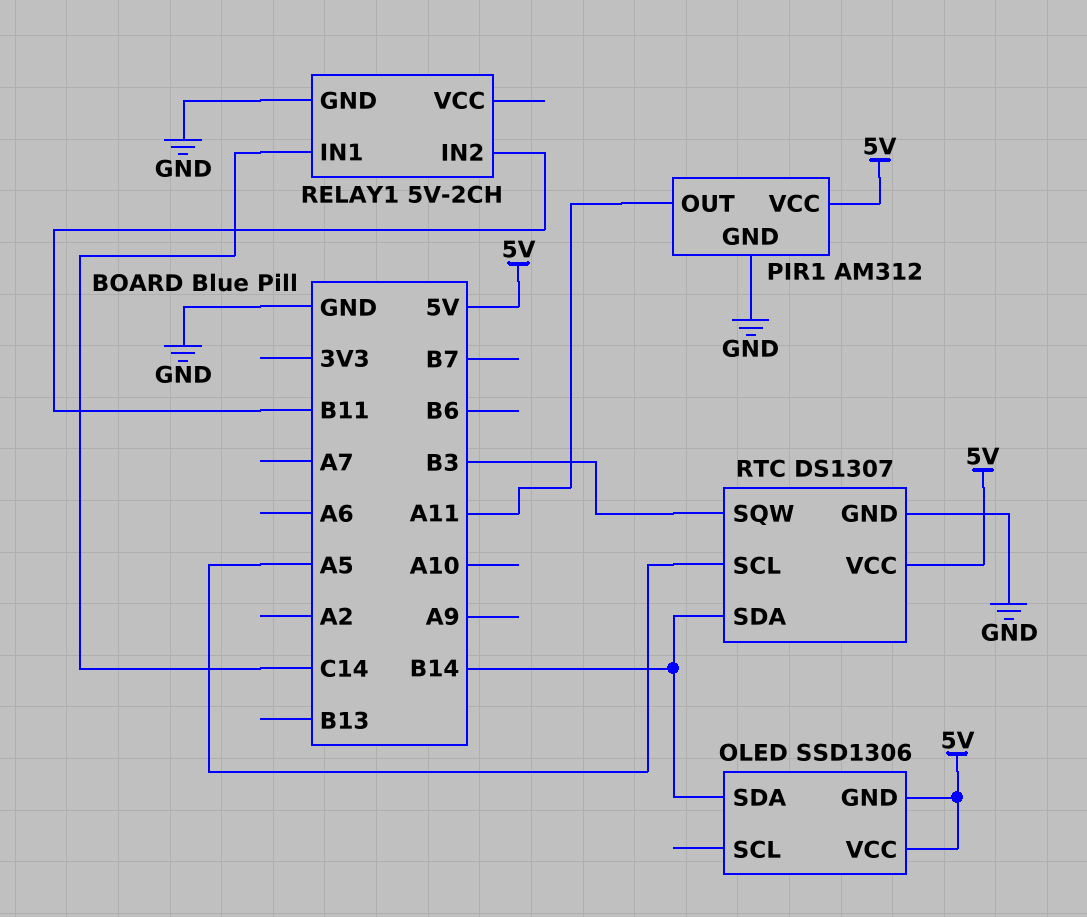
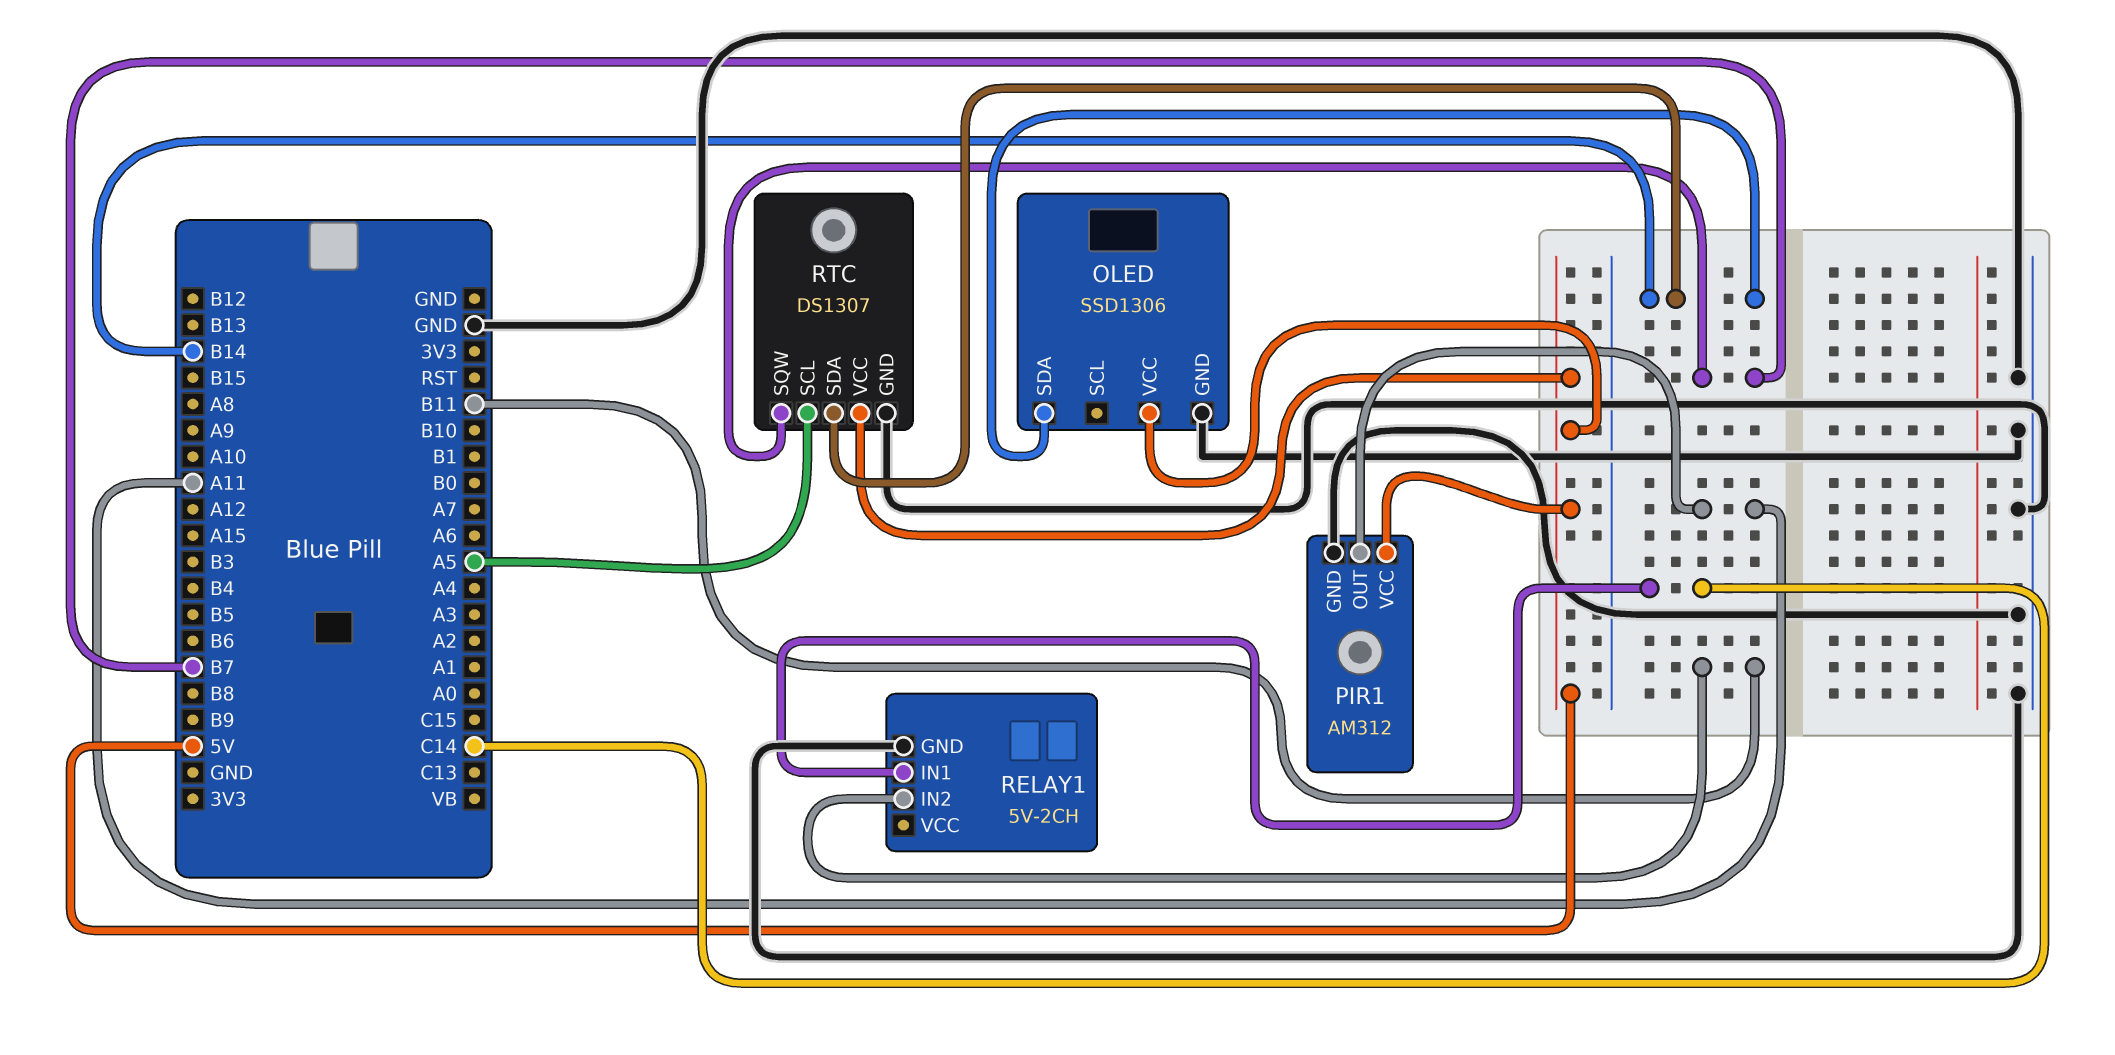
OLED pin GND: 5V -> GND
RTC pin SQW: B3 -> B7

